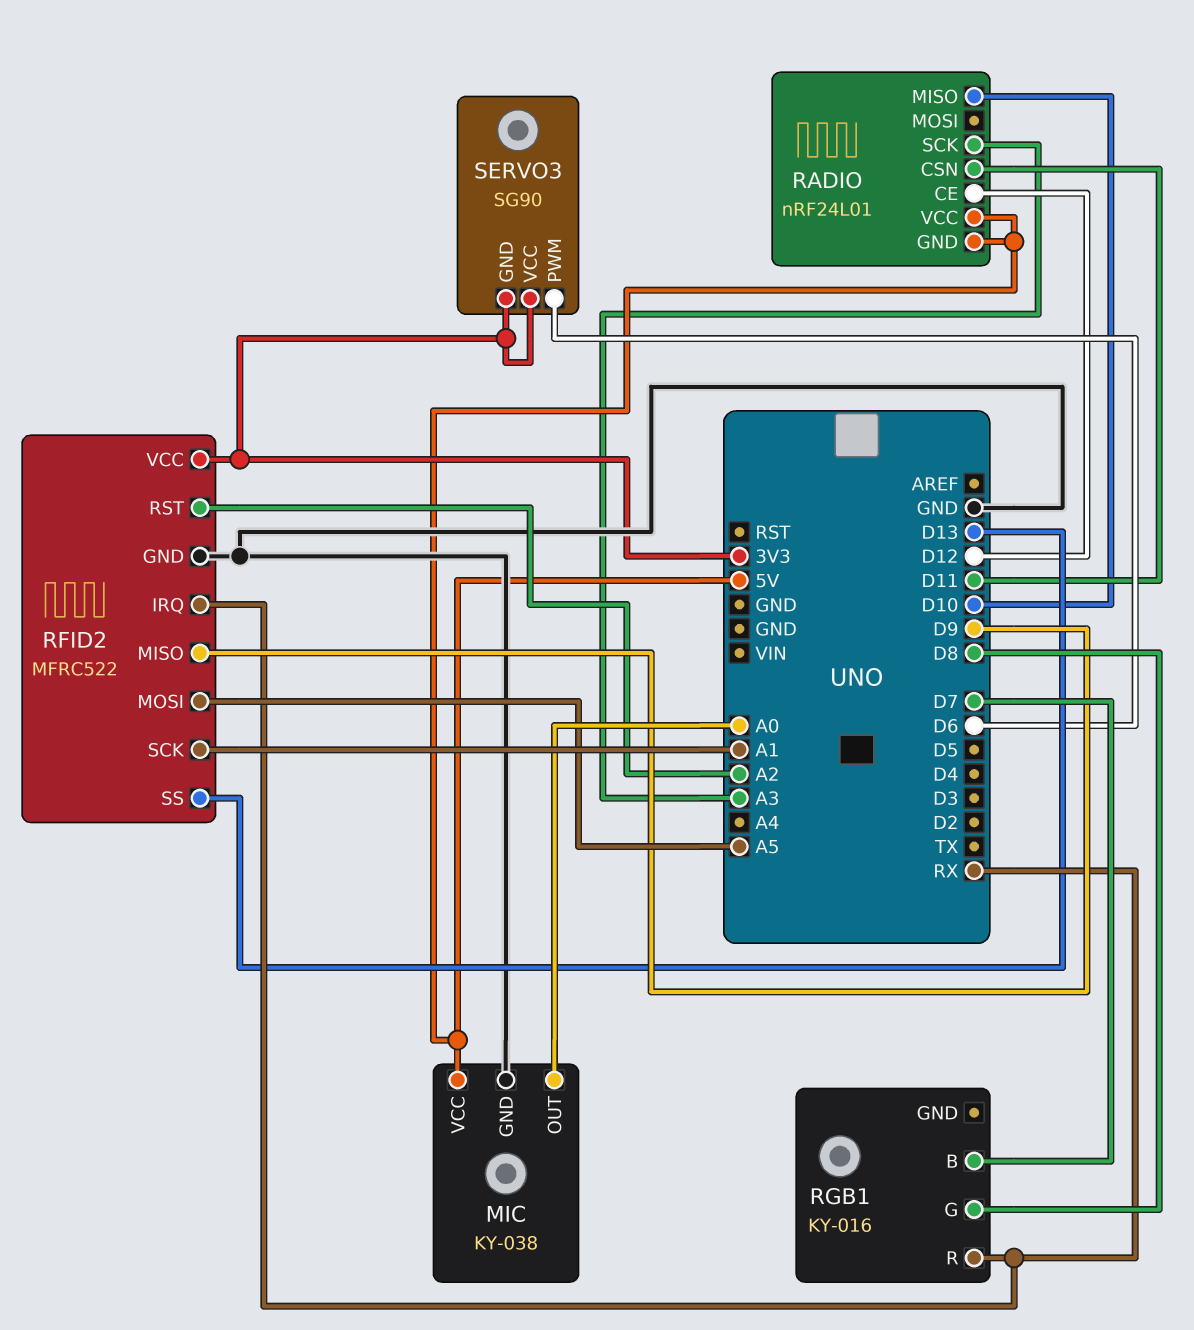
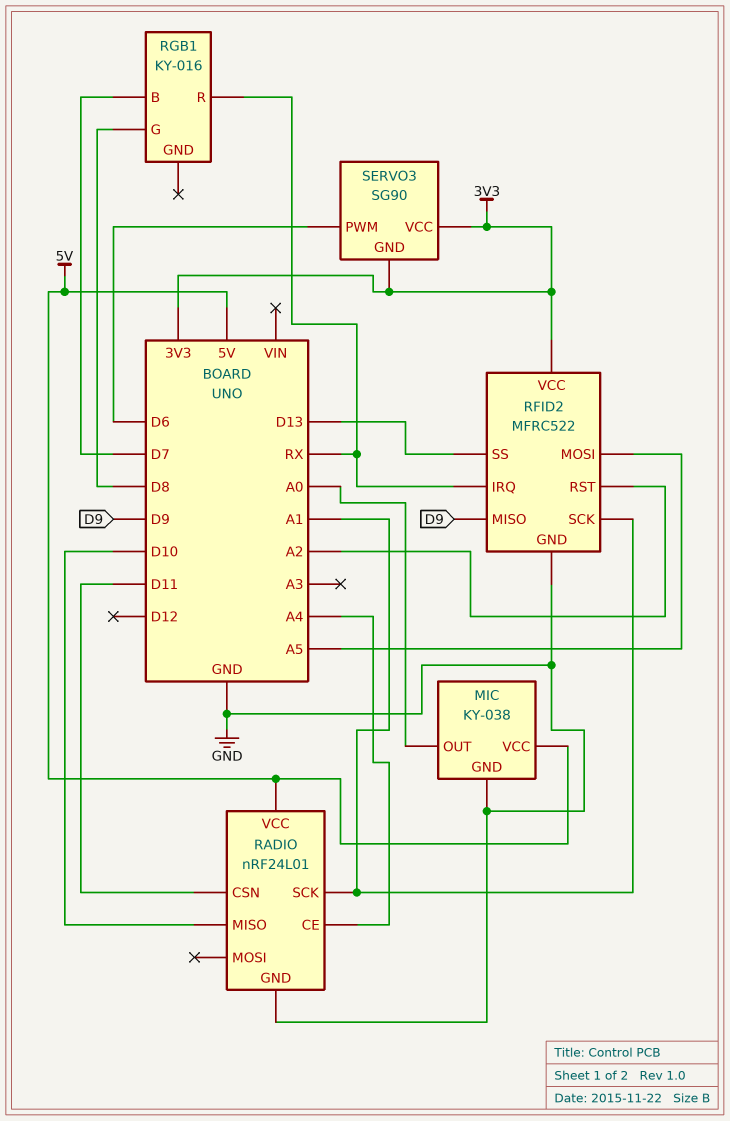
RADIO pin CE: D12 -> A4
RADIO pin GND: 5V -> GND
RADIO pin SCK: A3 -> A1

